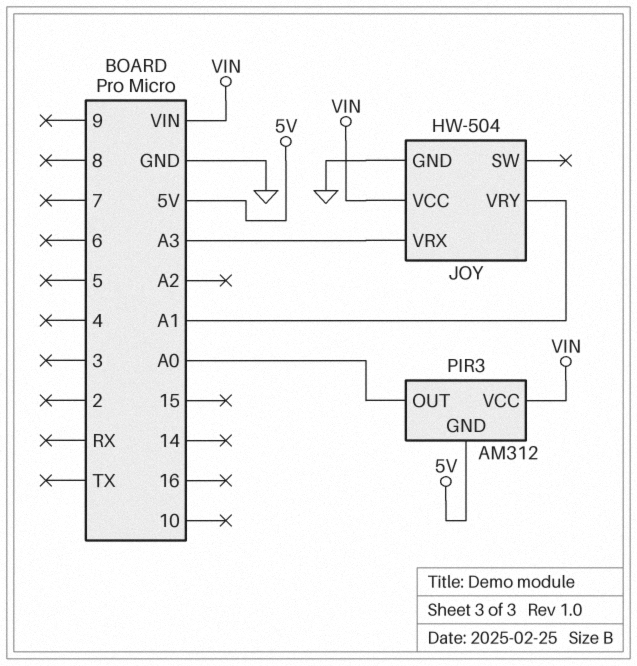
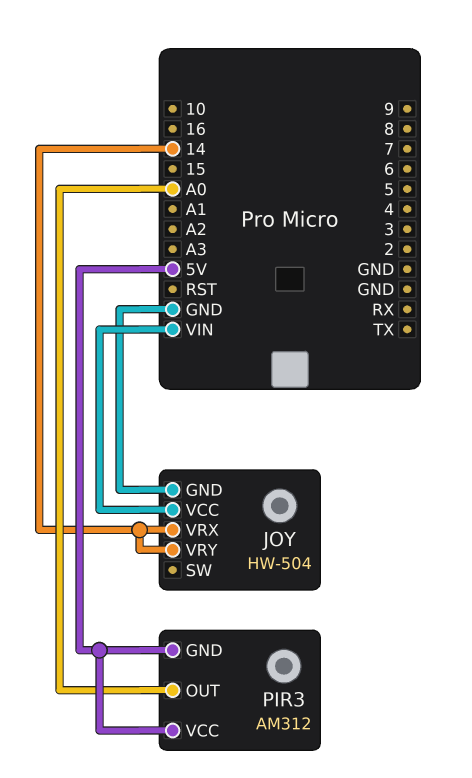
JOY pin VRX: A3 -> 14
JOY pin VRY: A1 -> 14
PIR3 pin VCC: VIN -> 5V

